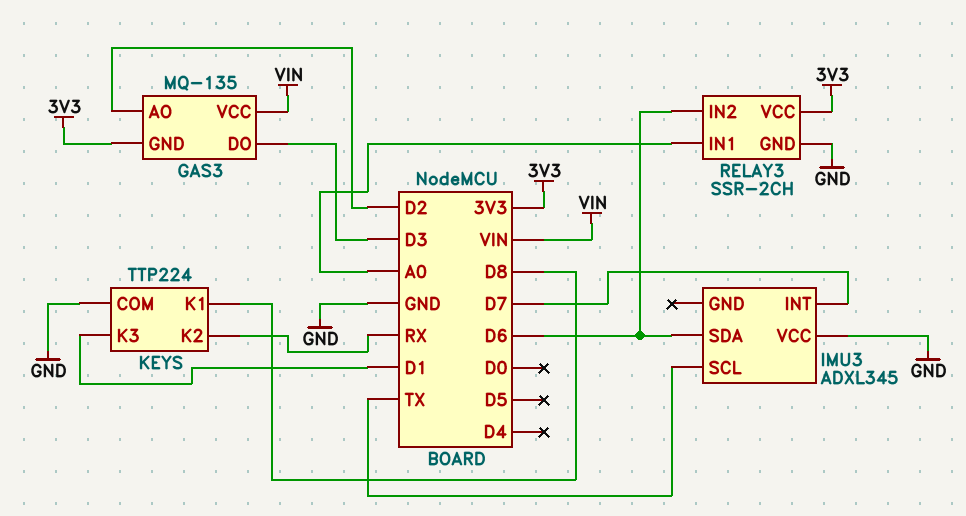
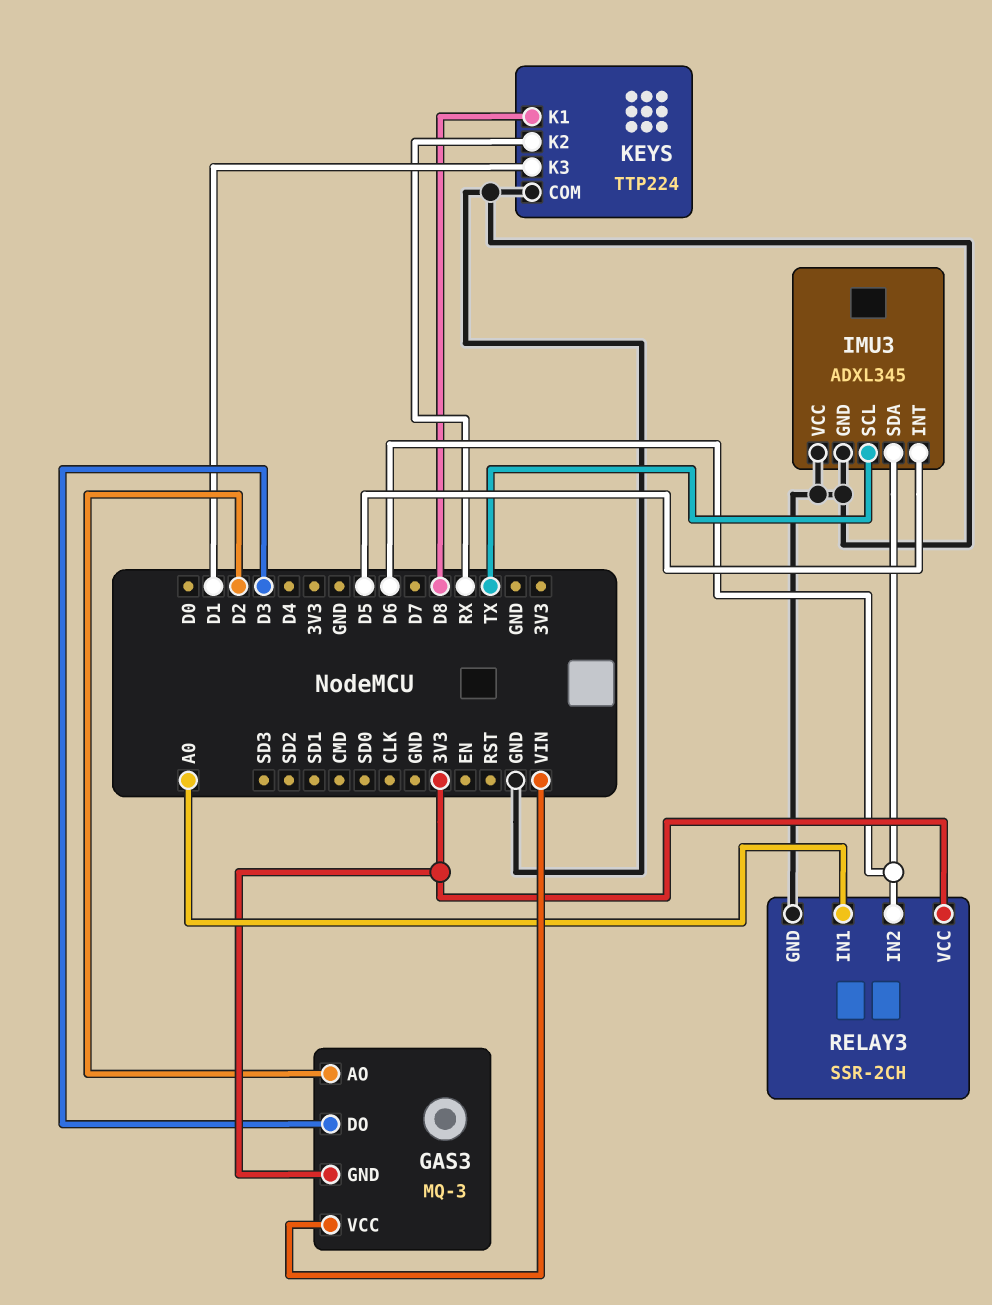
GAS3: MQ-135 -> MQ-3
IMU3 pin GND: none -> GND
IMU3 pin INT: D7 -> D5

